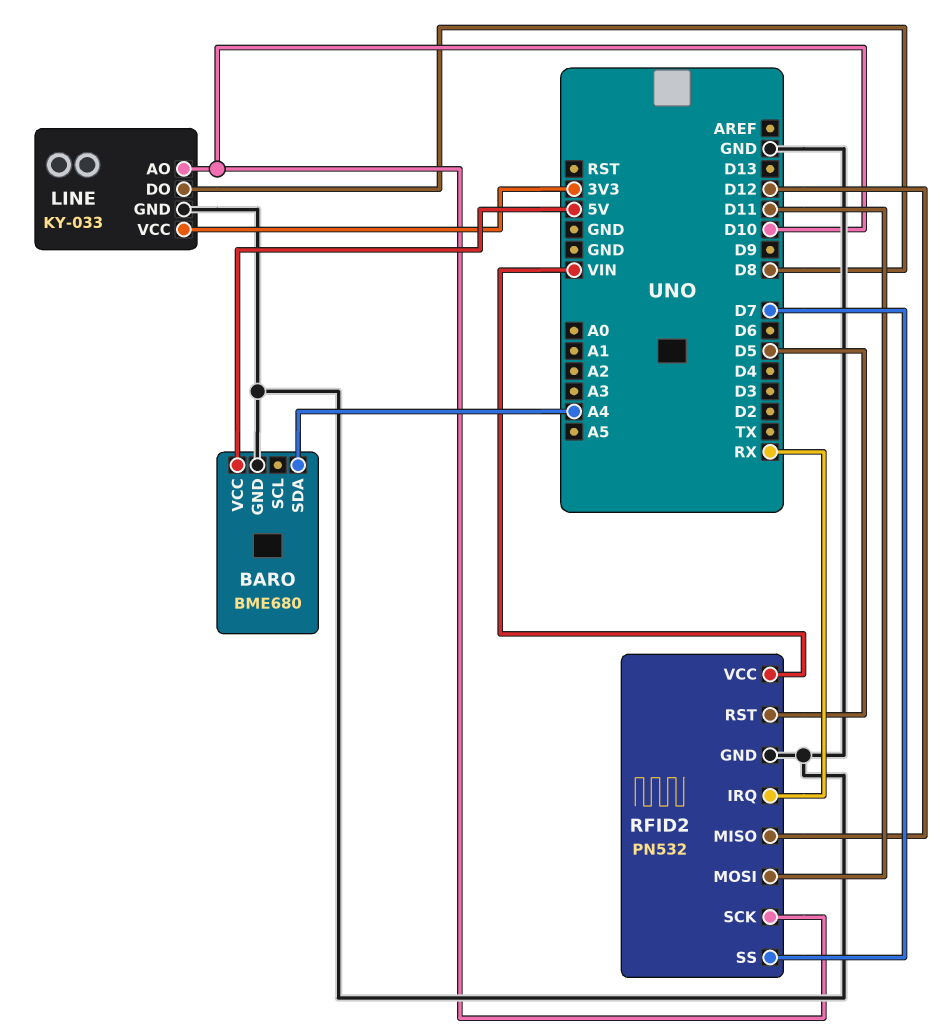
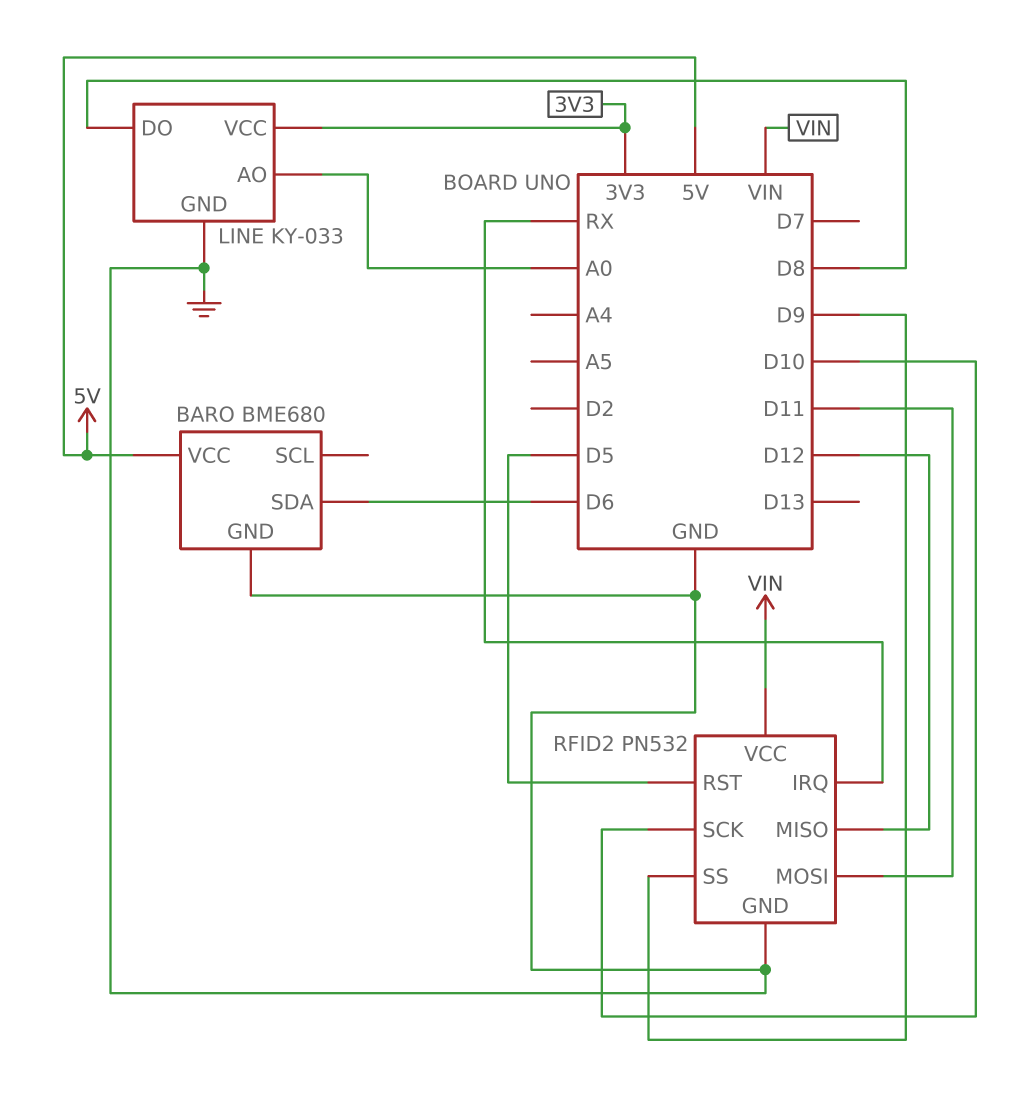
BARO pin SDA: A4 -> D6
LINE pin AO: D10 -> A0
RFID2 pin SS: D7 -> D9

